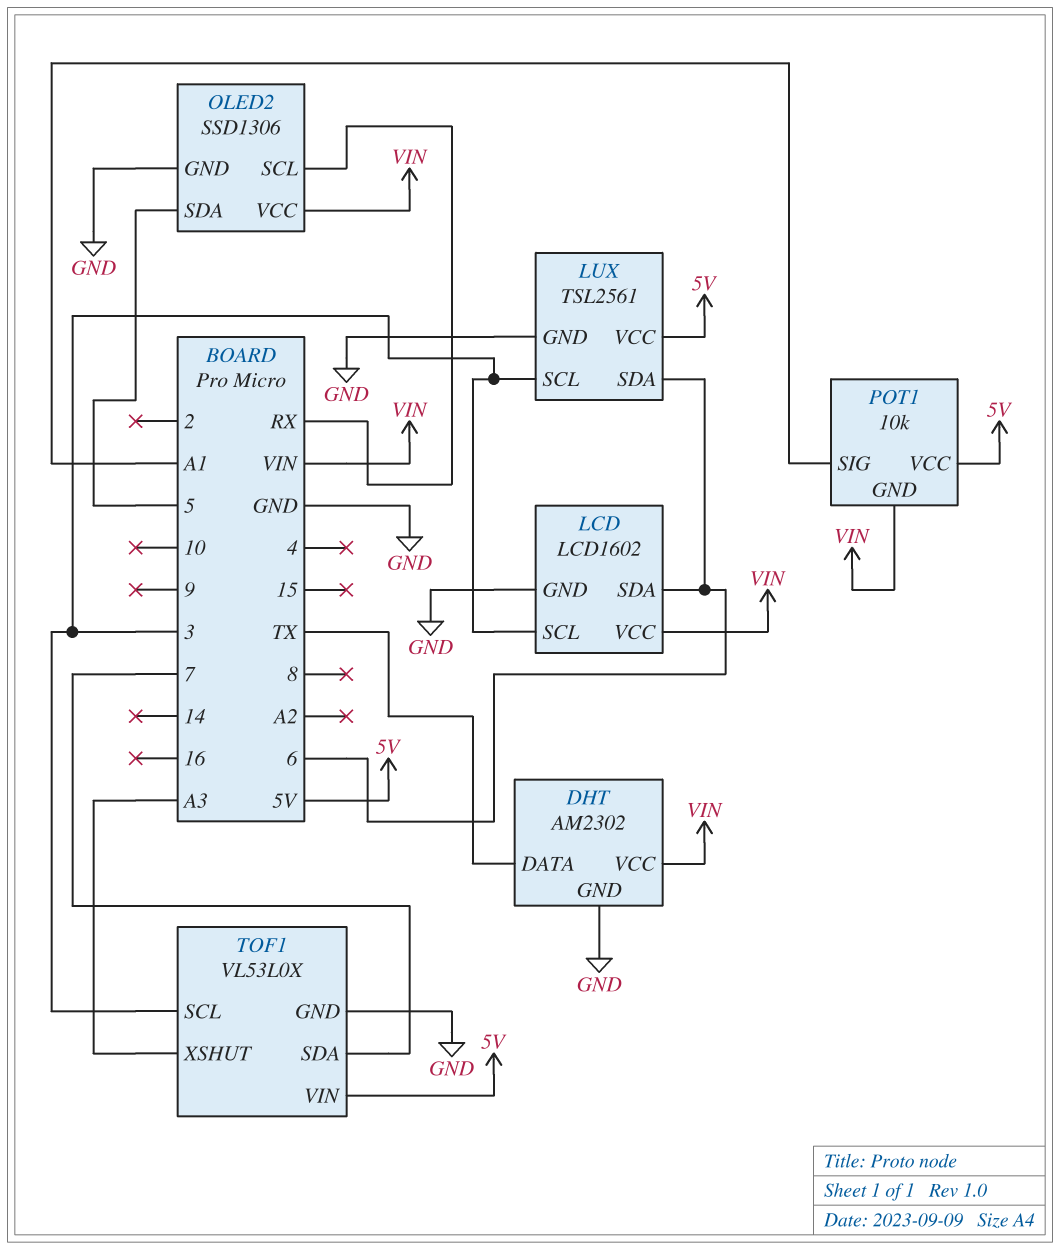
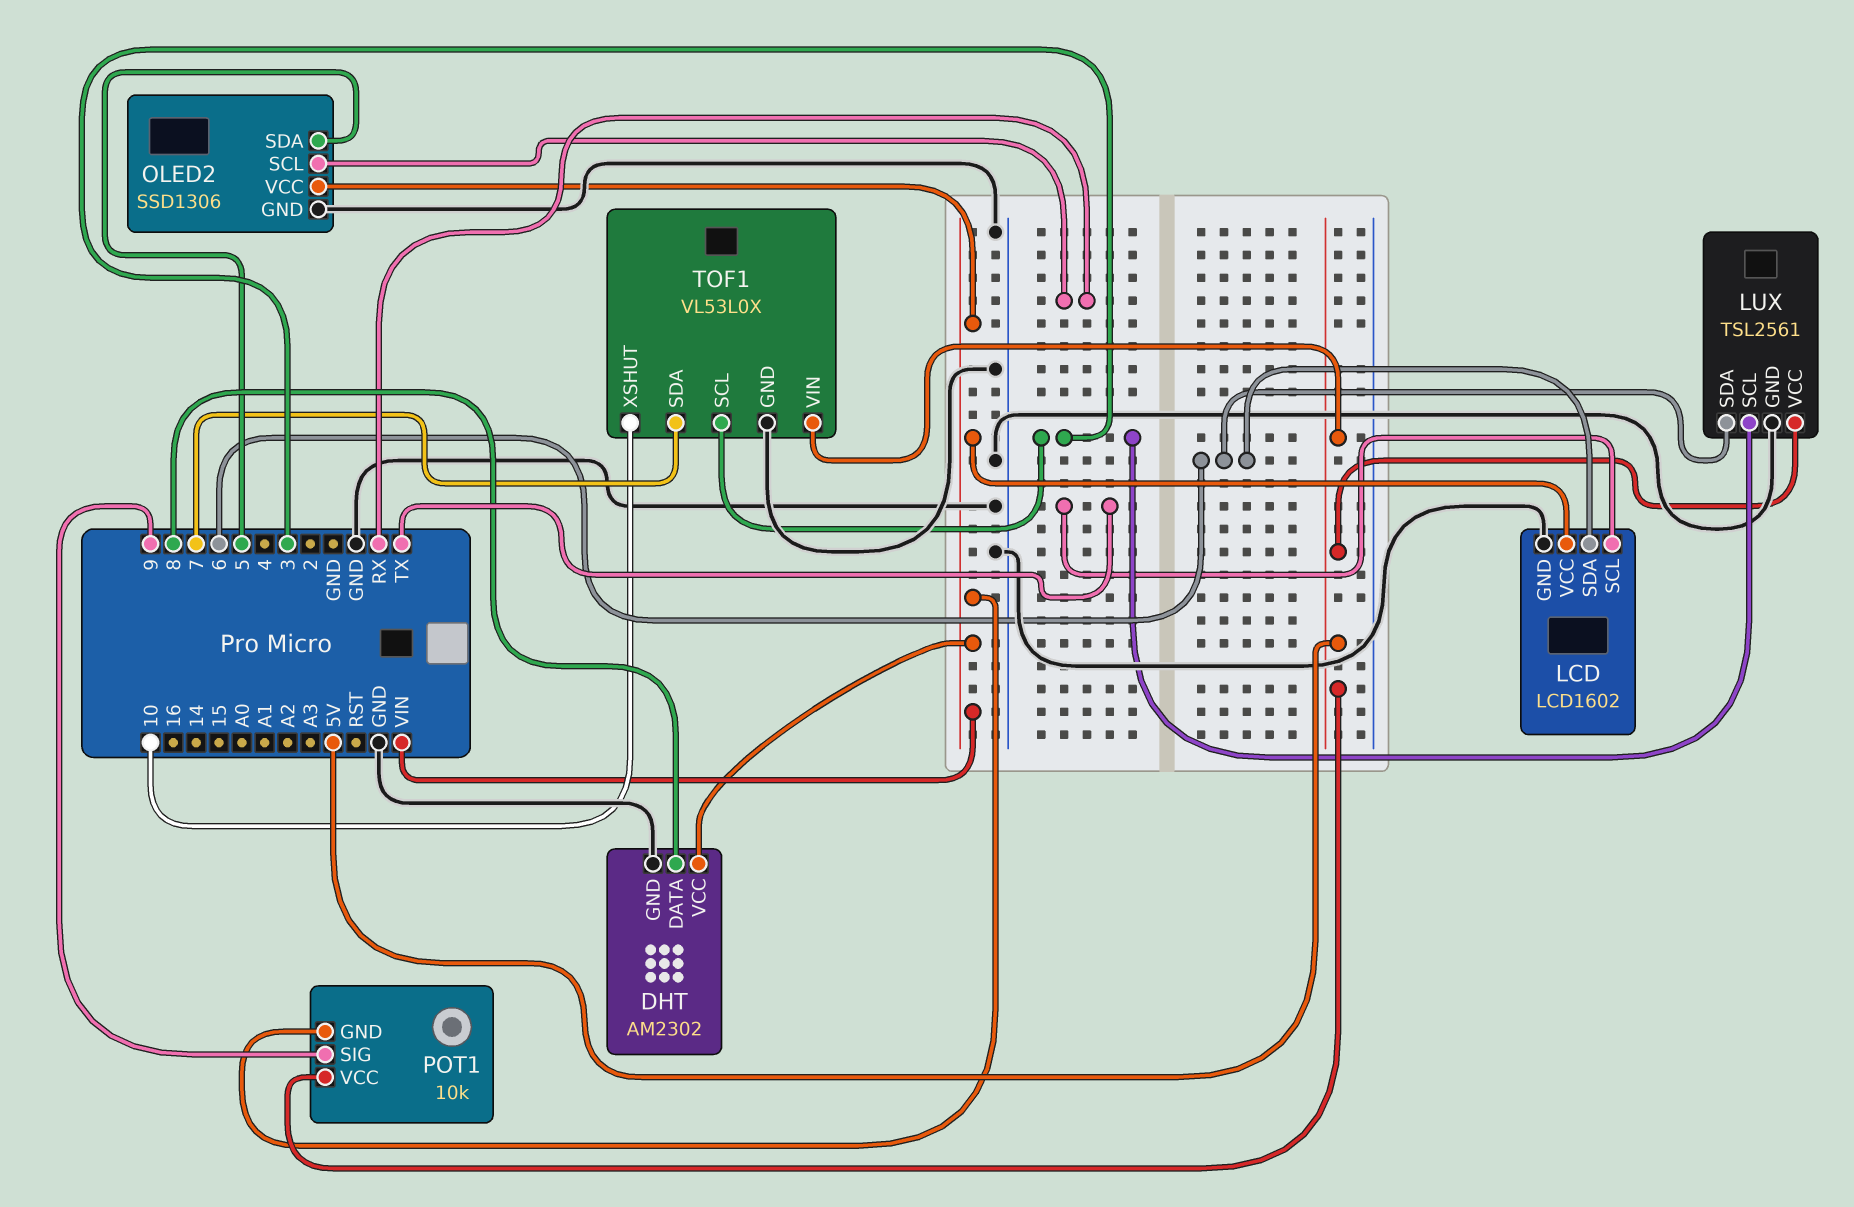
DHT pin DATA: TX -> 8
LCD pin SCL: 3 -> TX
POT1 pin SIG: A1 -> 9
TOF1 pin XSHUT: A3 -> 10

